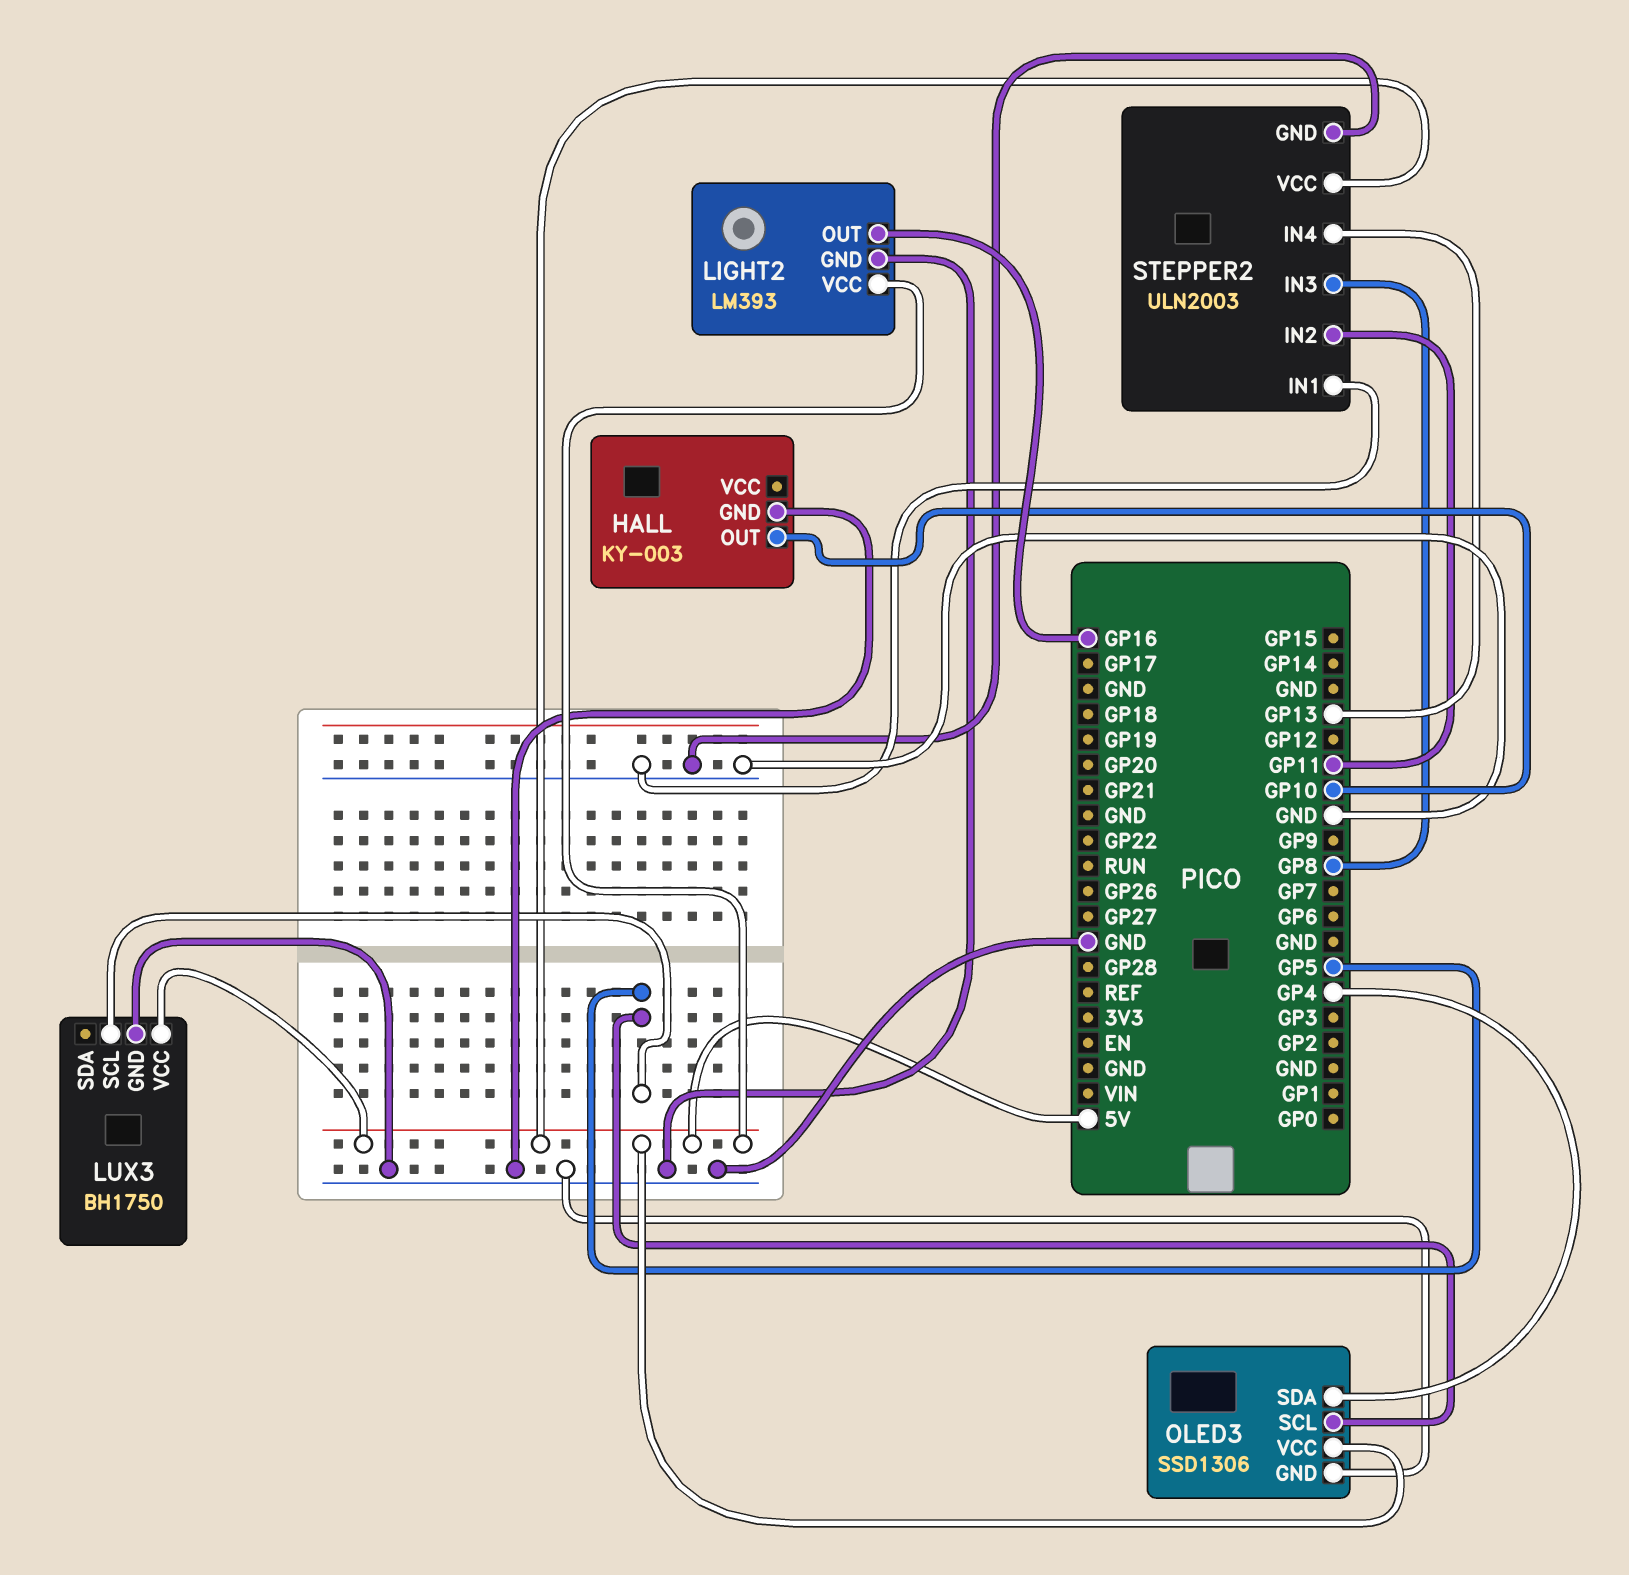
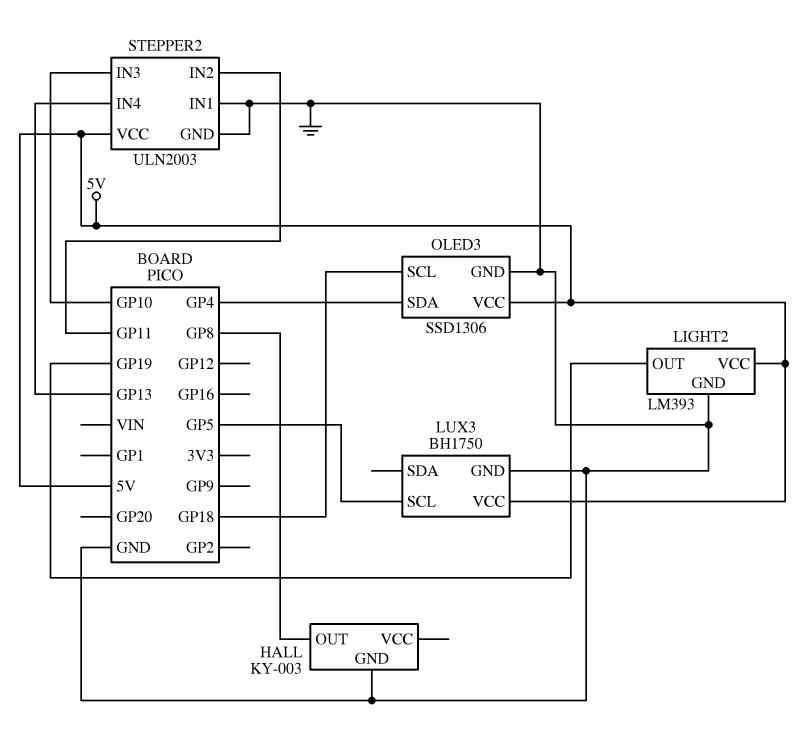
HALL pin OUT: GP10 -> GP8
LIGHT2 pin OUT: GP16 -> GP19
OLED3 pin SCL: GP5 -> GP18
STEPPER2 pin IN3: GP8 -> GP10

